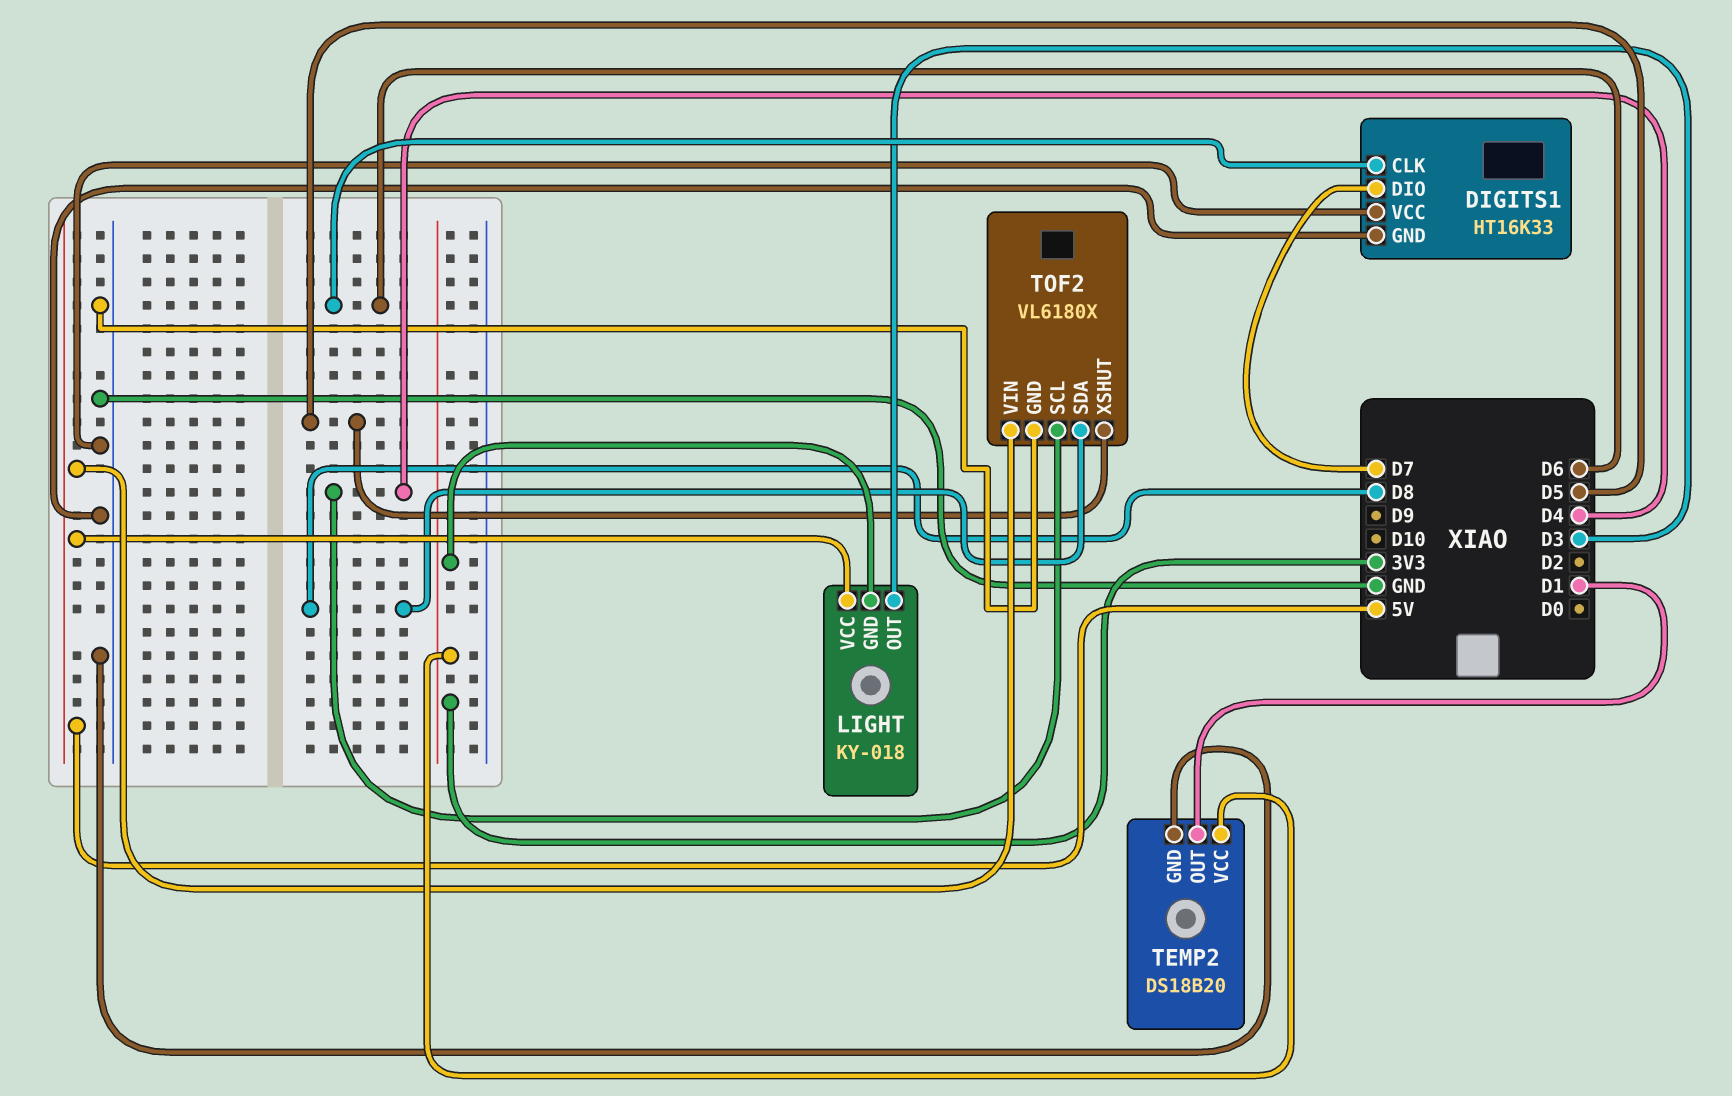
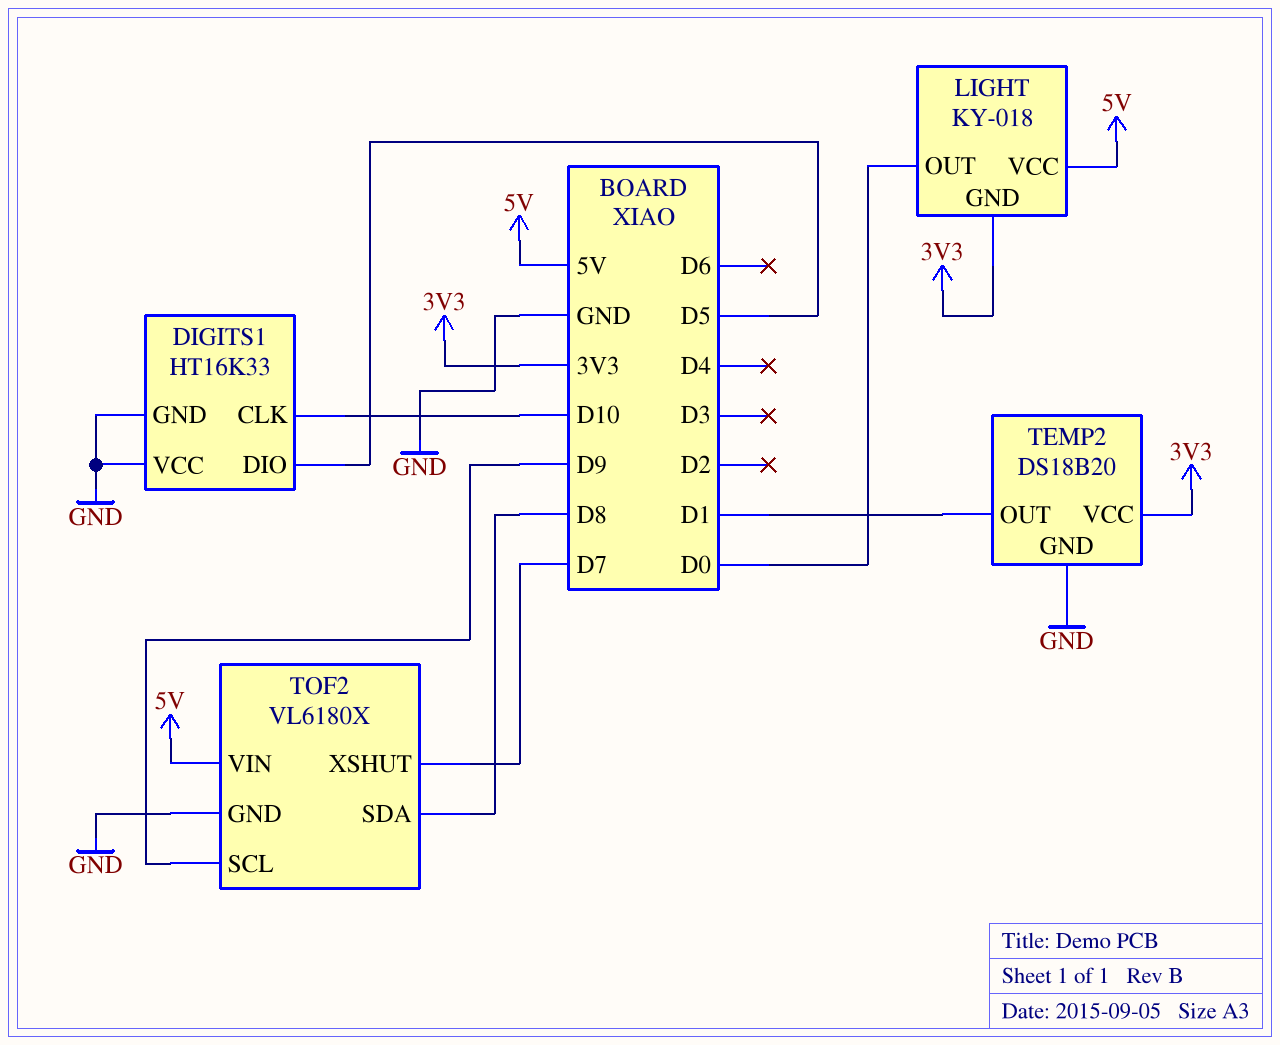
DIGITS1 pin CLK: D6 -> D10
DIGITS1 pin DIO: D7 -> D5
LIGHT pin OUT: D3 -> D0
TOF2 pin SCL: D4 -> D9
TOF2 pin XSHUT: D5 -> D7

